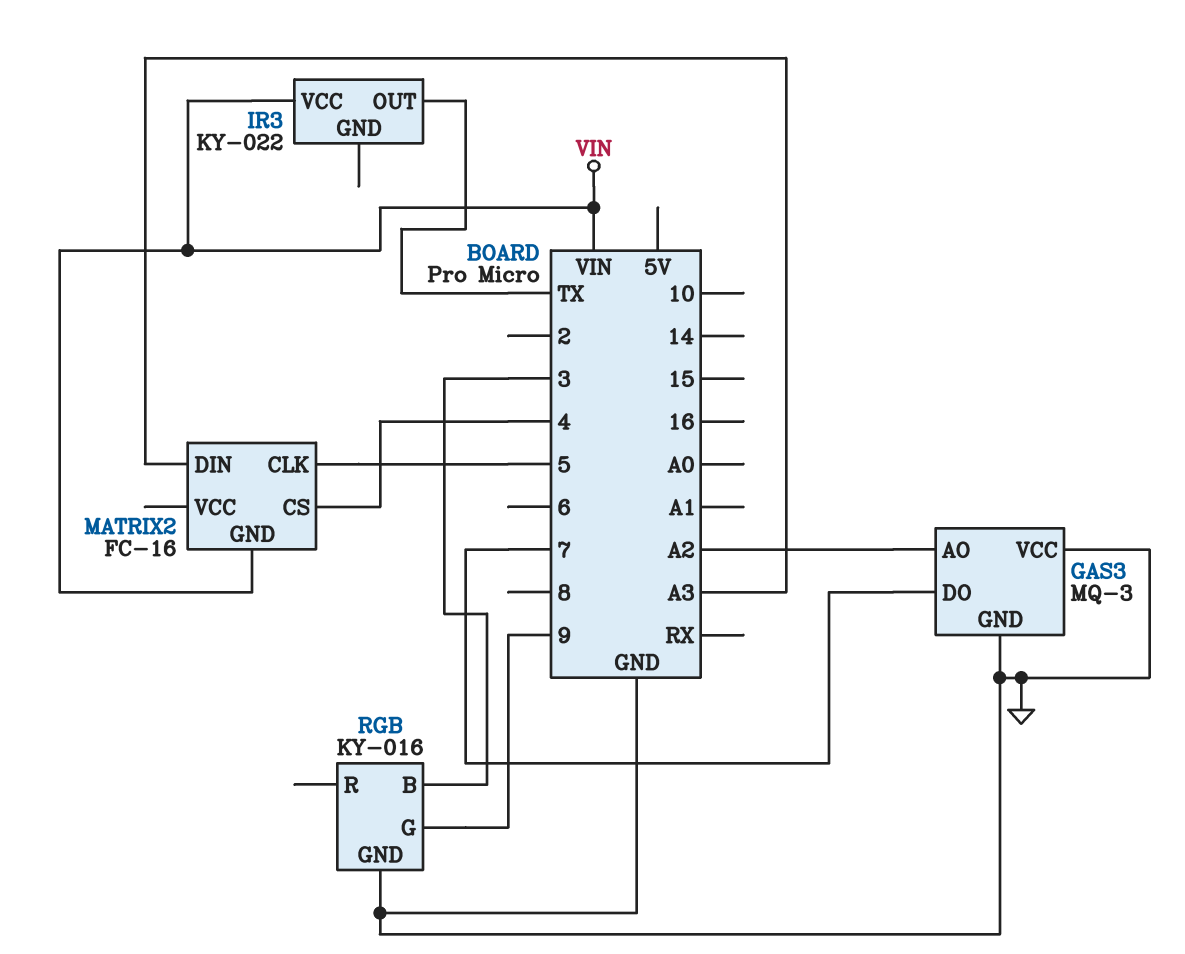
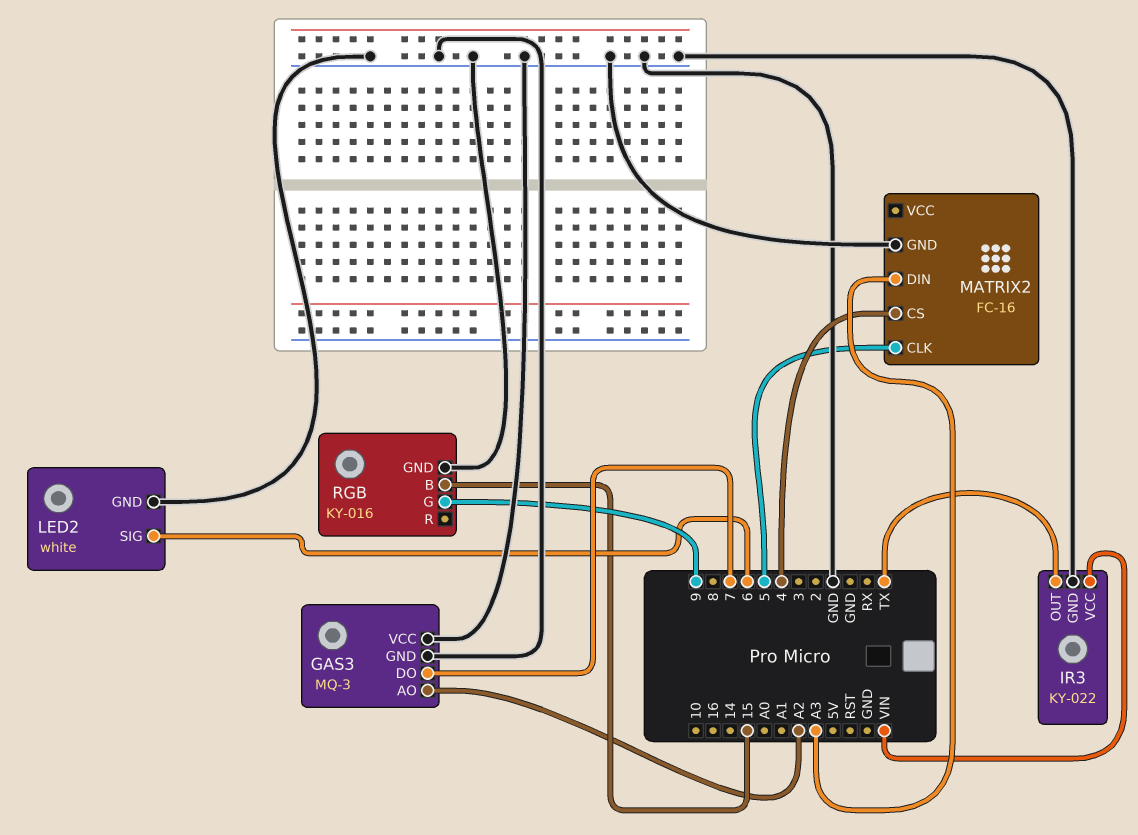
IR3 pin GND: none -> GND
LED2: none -> white
LED2 pin GND: none -> GND
LED2 pin SIG: none -> 6
MATRIX2 pin GND: VIN -> GND
RGB pin B: 3 -> 15

